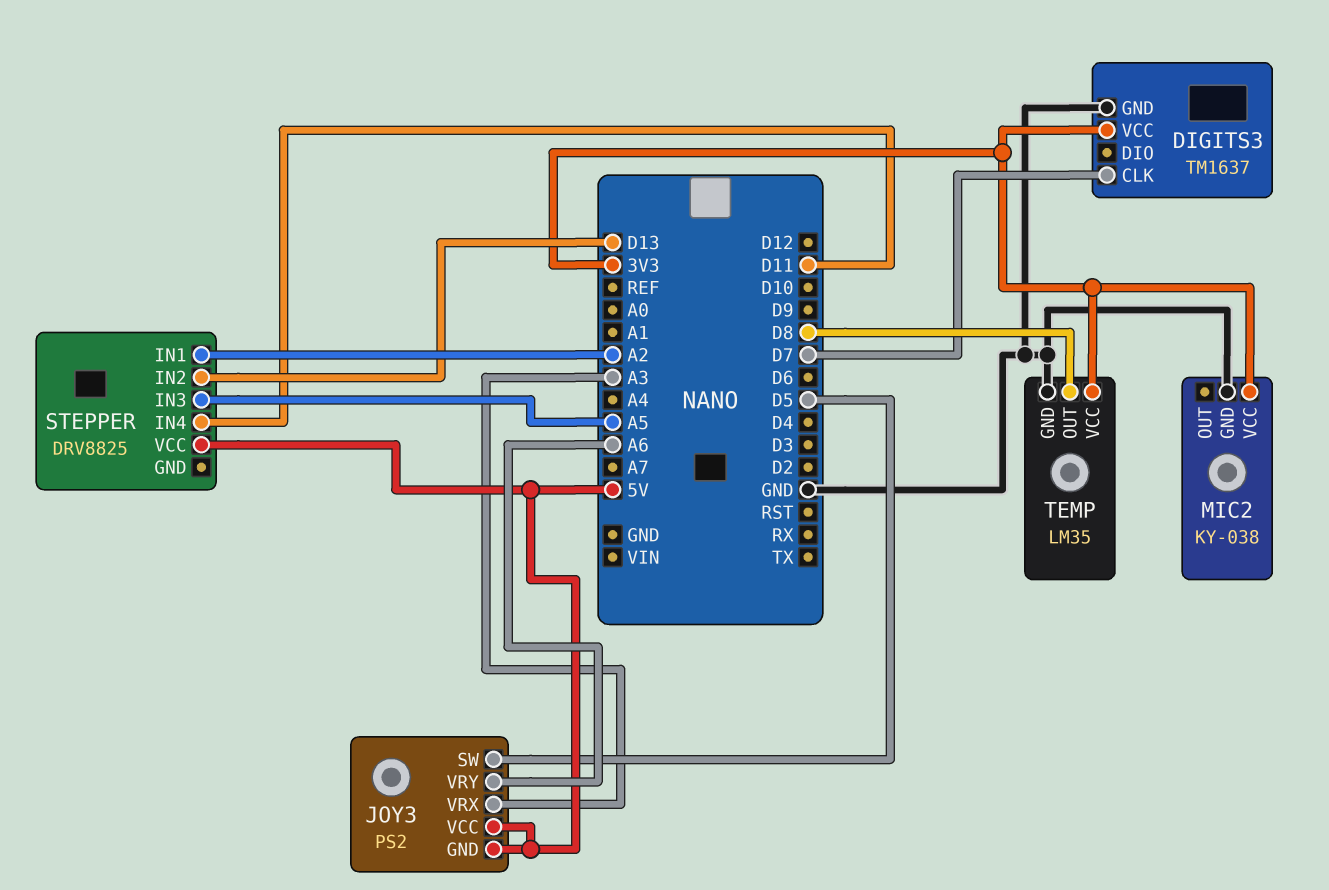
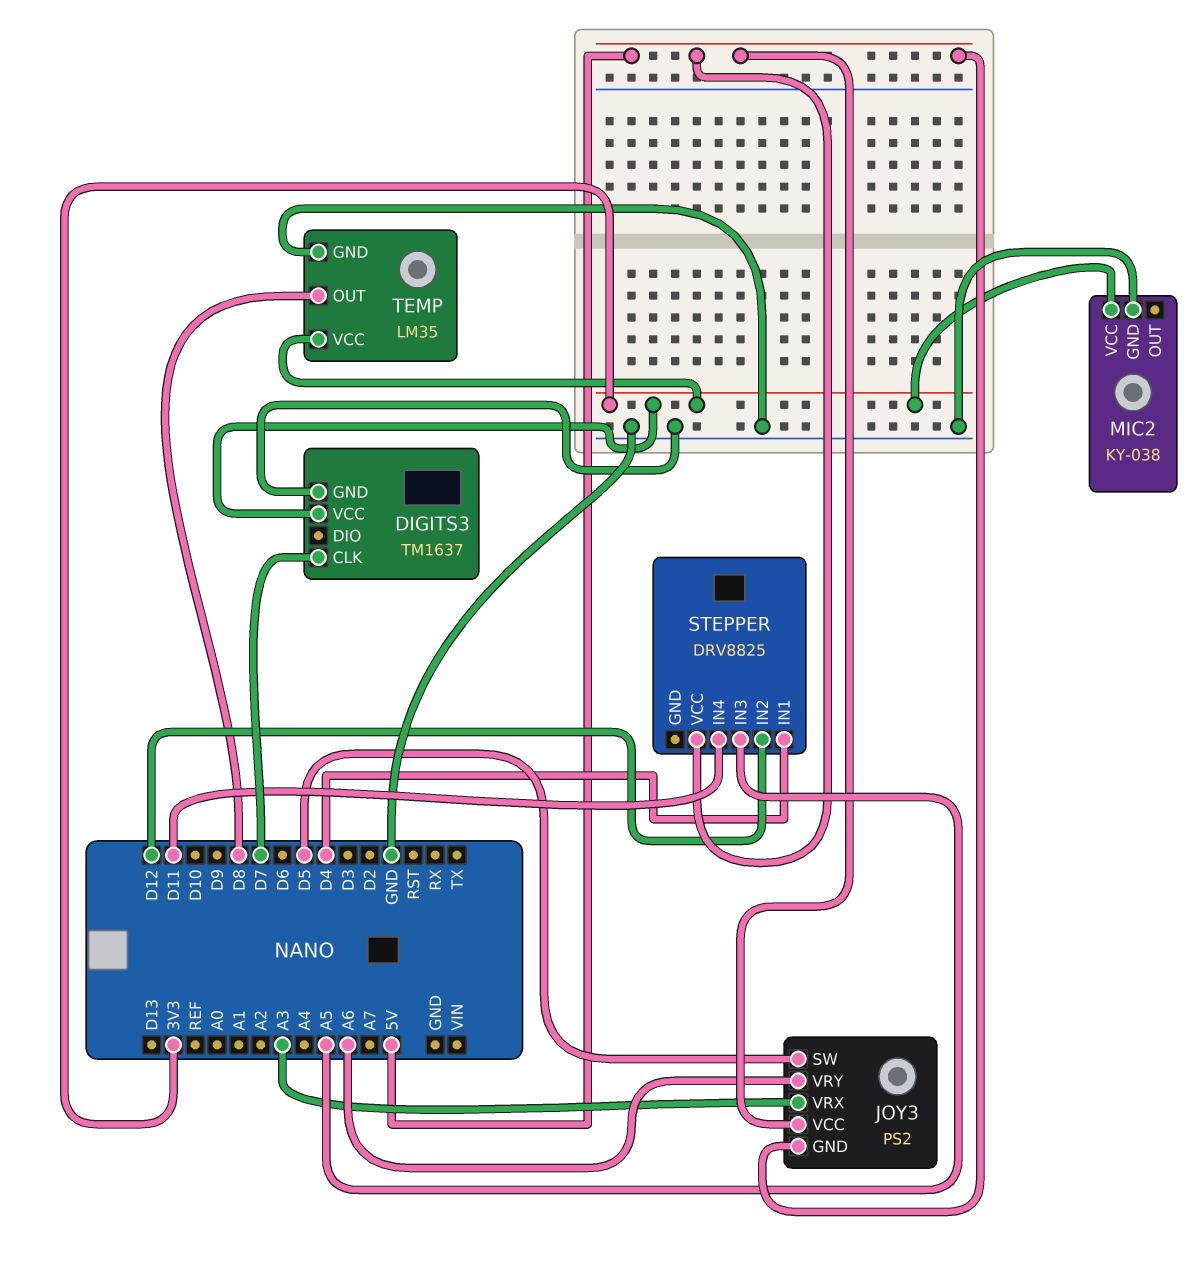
STEPPER pin IN1: A2 -> D4
STEPPER pin IN2: D13 -> D12

